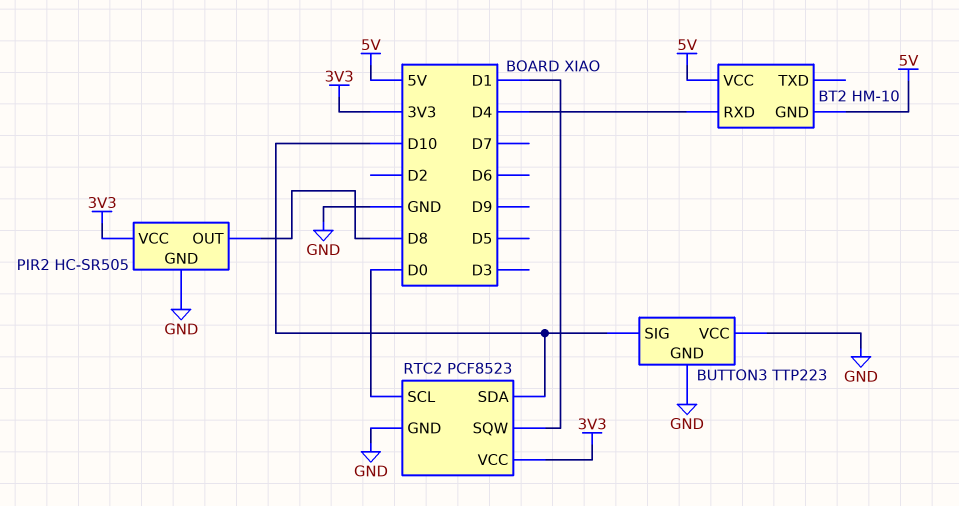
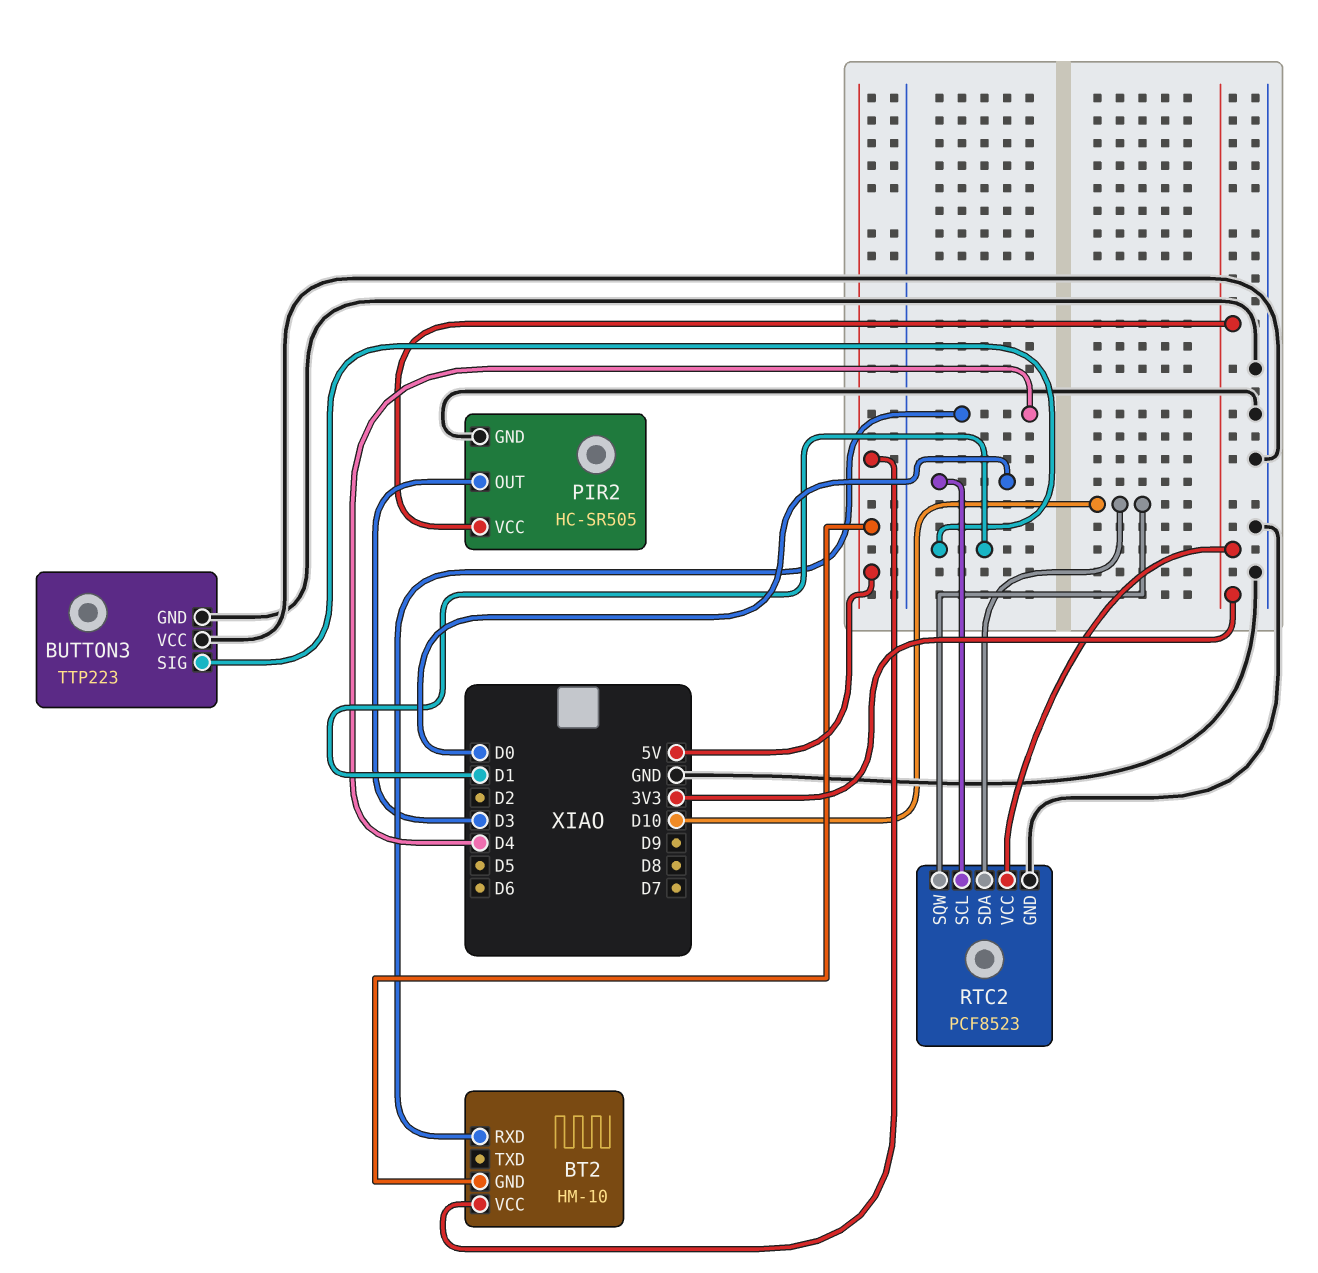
BUTTON3 pin SIG: D10 -> D1
PIR2 pin OUT: D8 -> D3
RTC2 pin SQW: D1 -> D10

